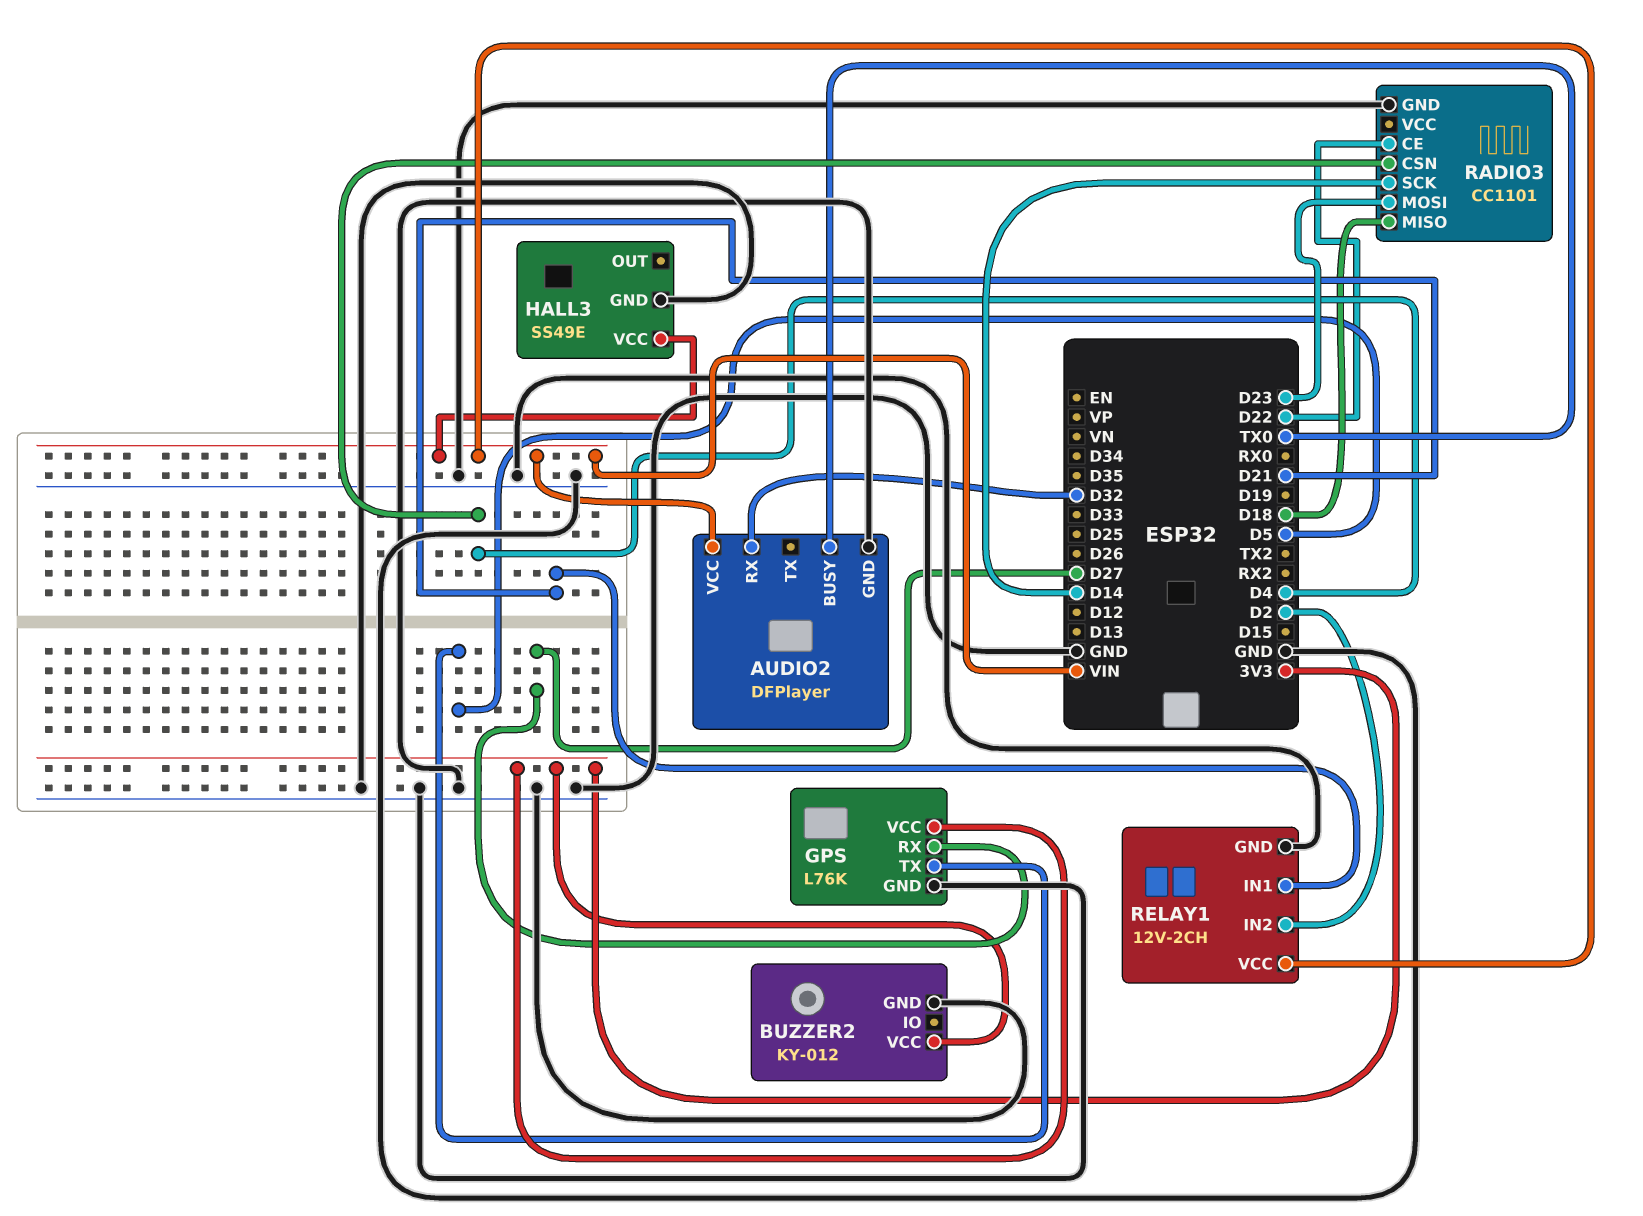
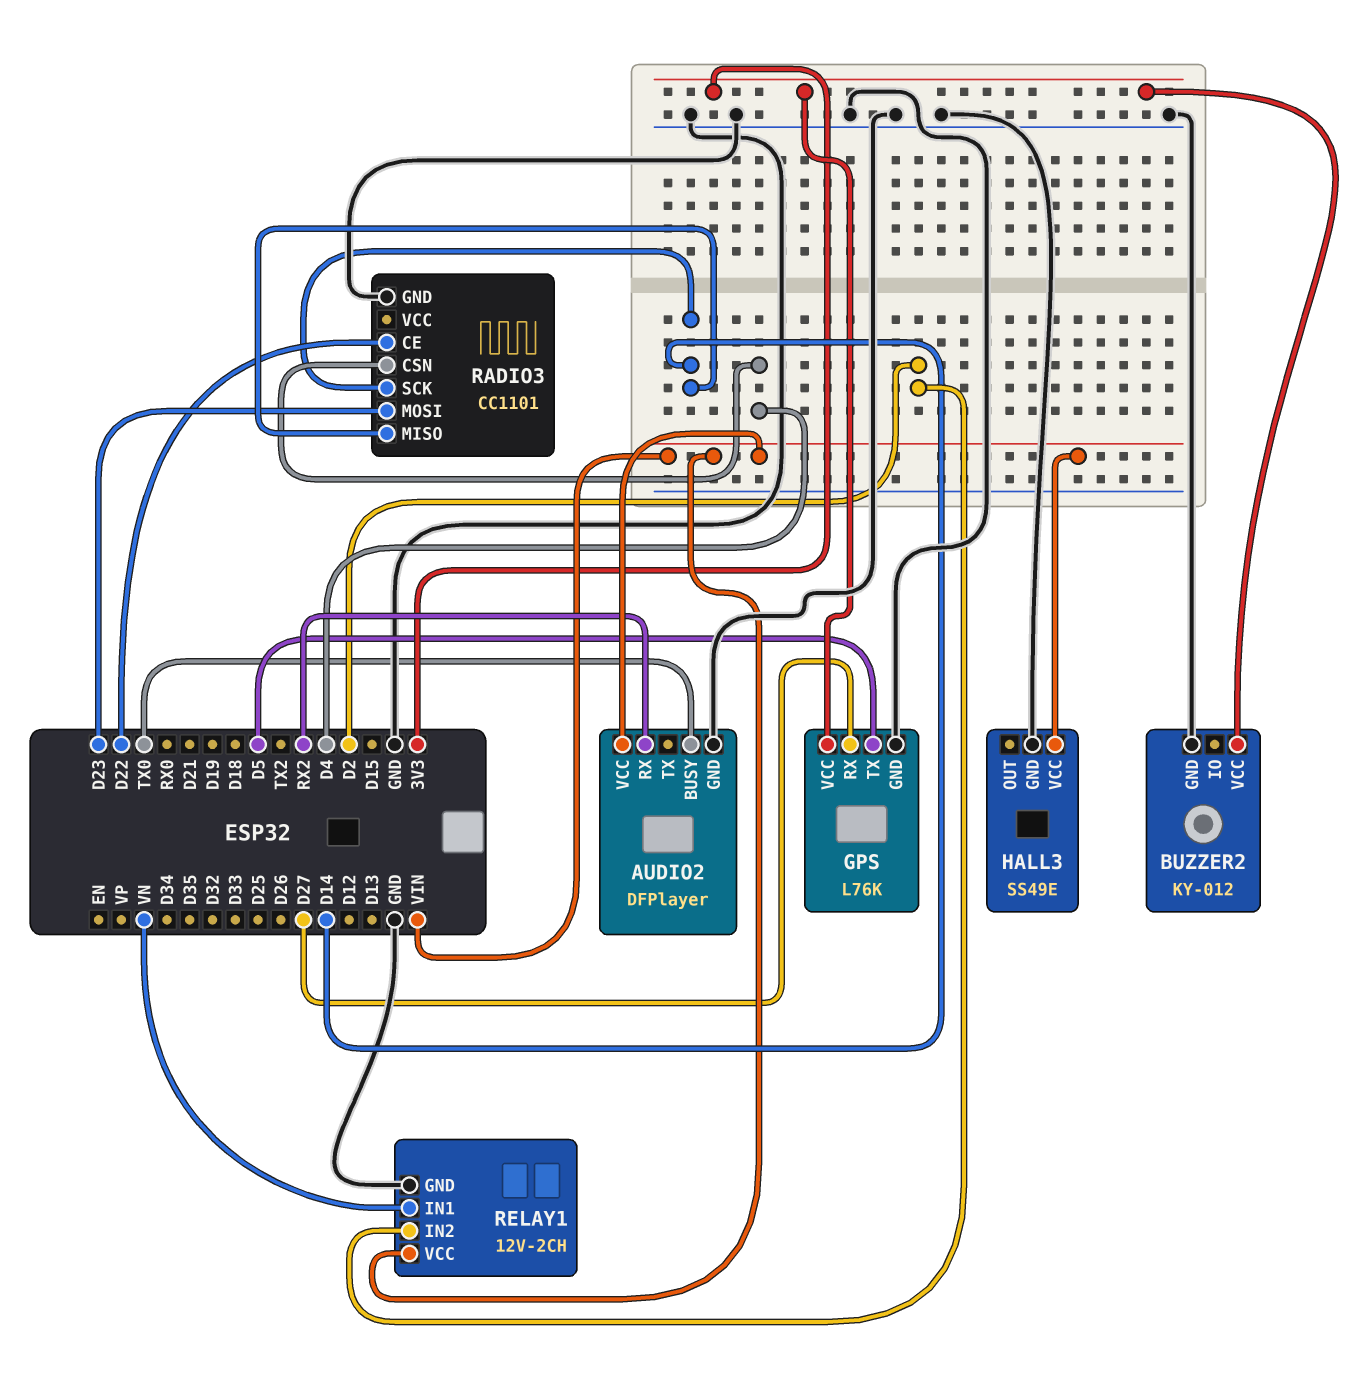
AUDIO2 pin RX: D32 -> RX2
RADIO3 pin MISO: D18 -> D14
RELAY1 pin IN1: D21 -> VN

